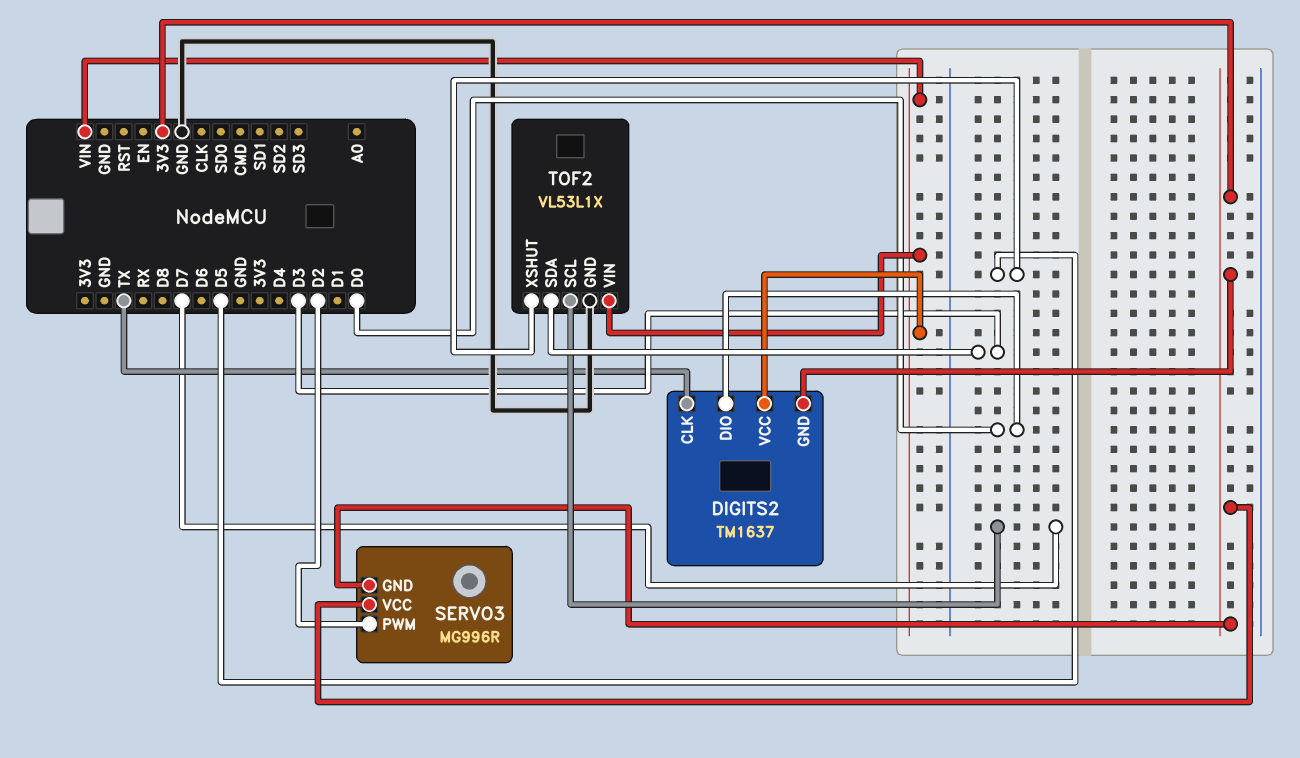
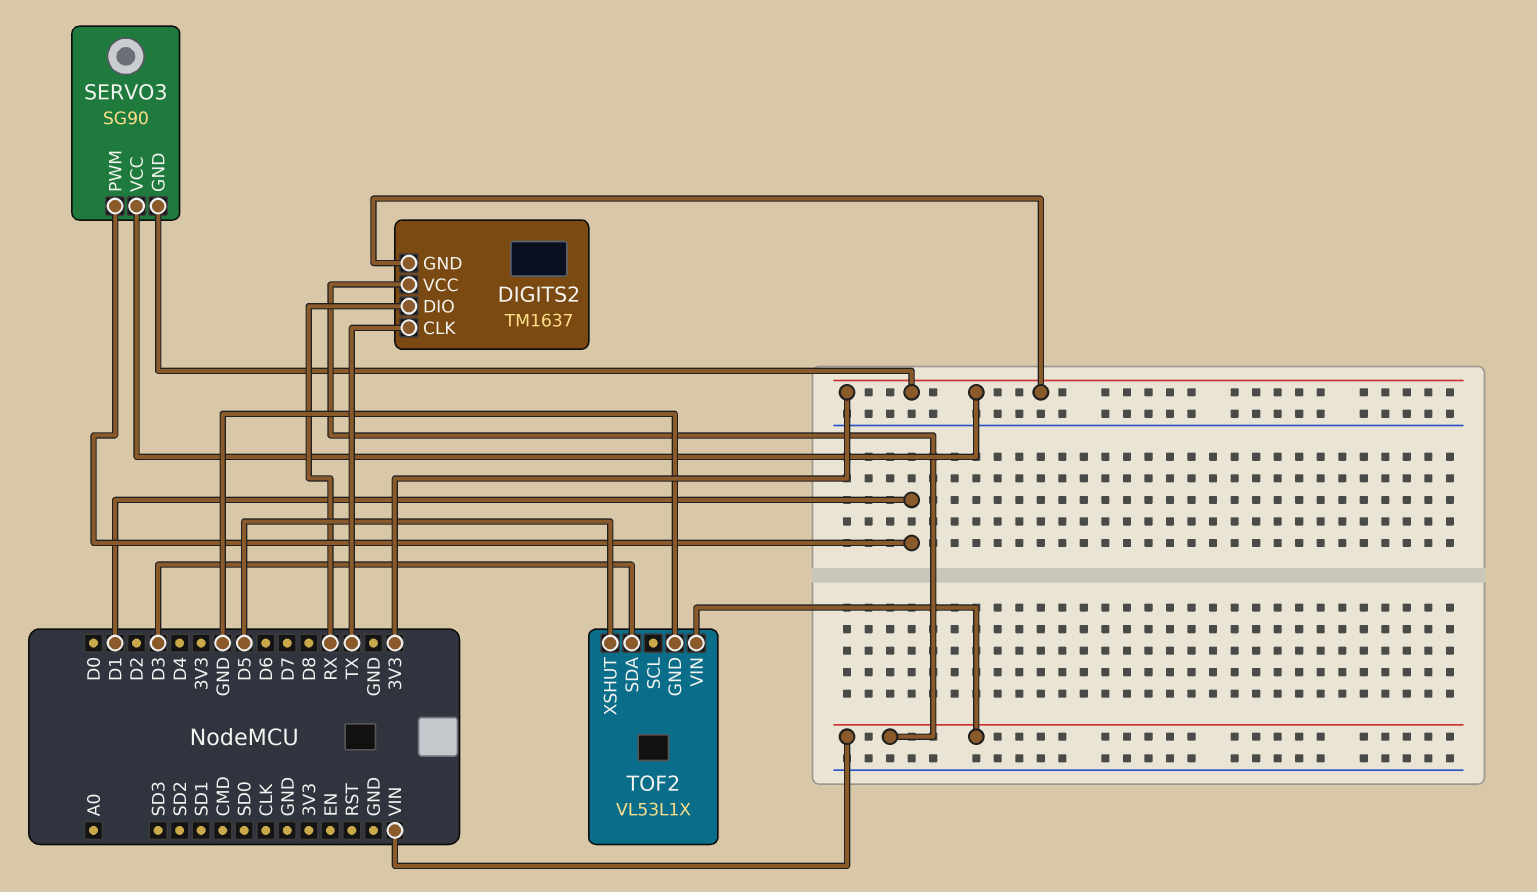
DIGITS2 pin DIO: D0 -> RX
SERVO3: MG996R -> SG90
SERVO3 pin PWM: D2 -> D1
TOF2 pin SCL: D7 -> none

